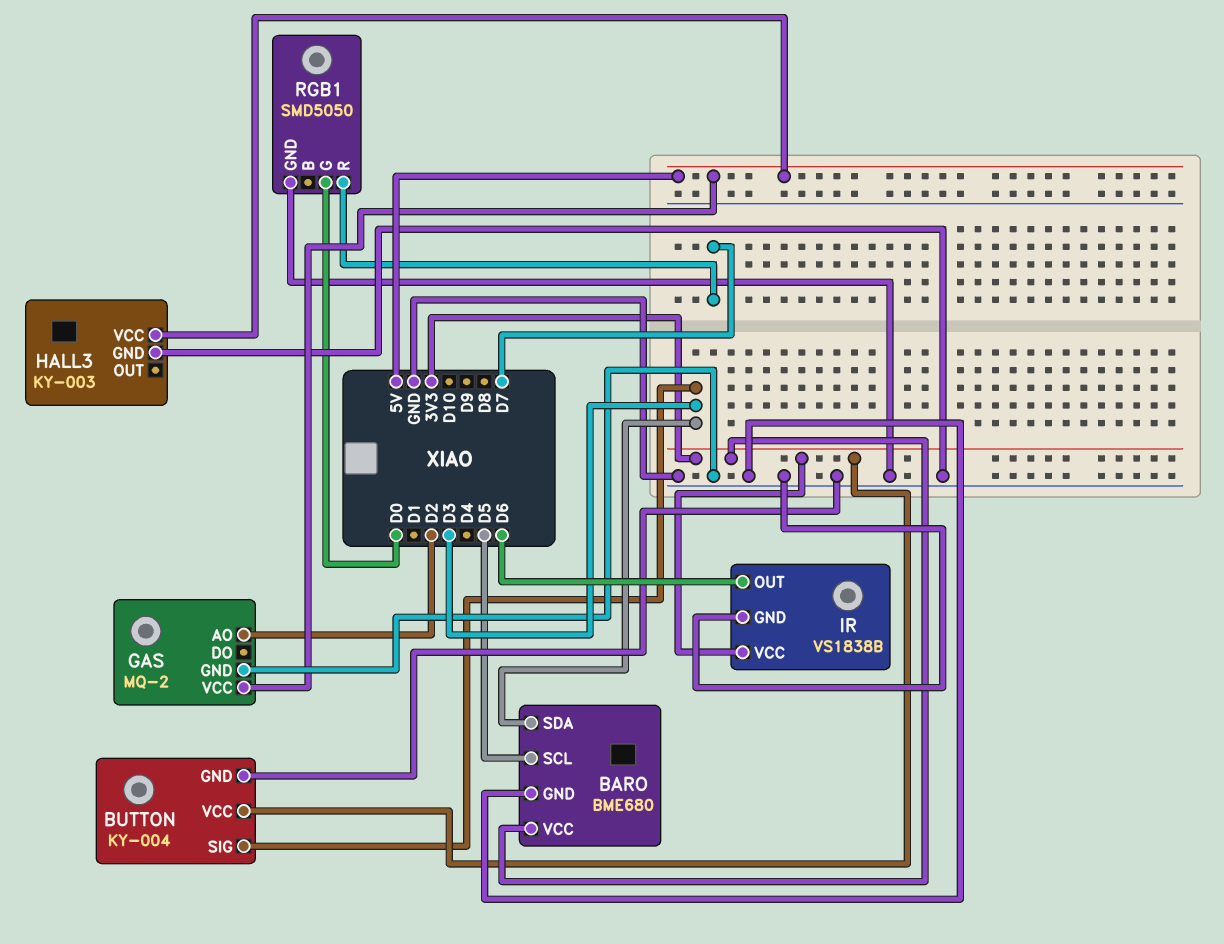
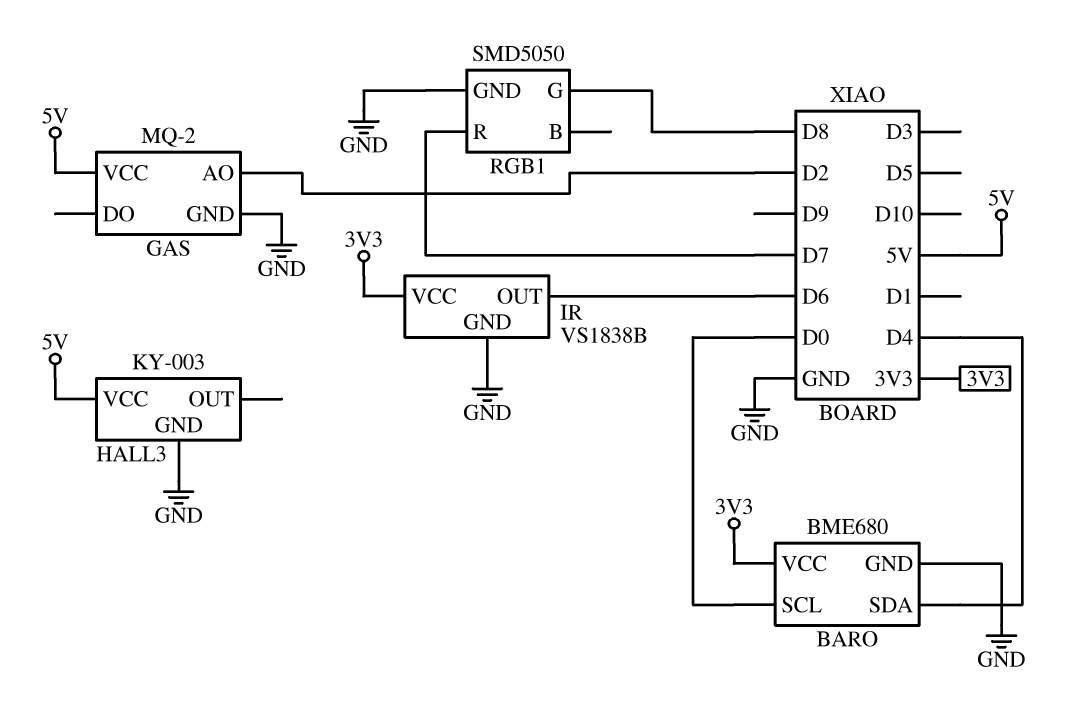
BARO pin SCL: D5 -> D0
BARO pin SDA: D3 -> D4
BUTTON: KY-004 -> none
BUTTON pin GND: GND -> none
BUTTON pin SIG: D3 -> none
BUTTON pin VCC: 3V3 -> none
RGB1 pin G: D0 -> D8

